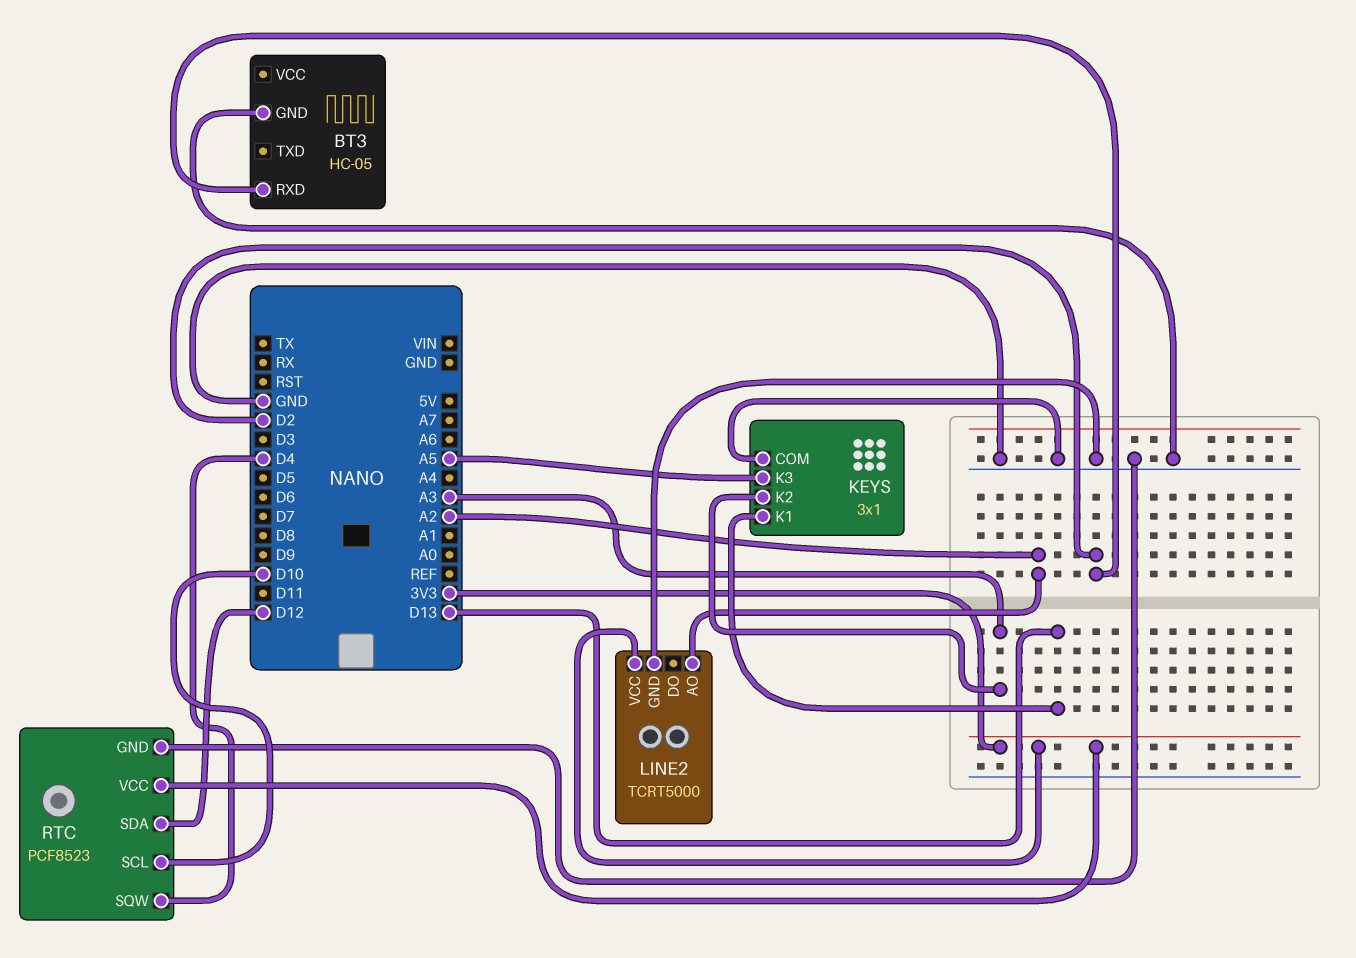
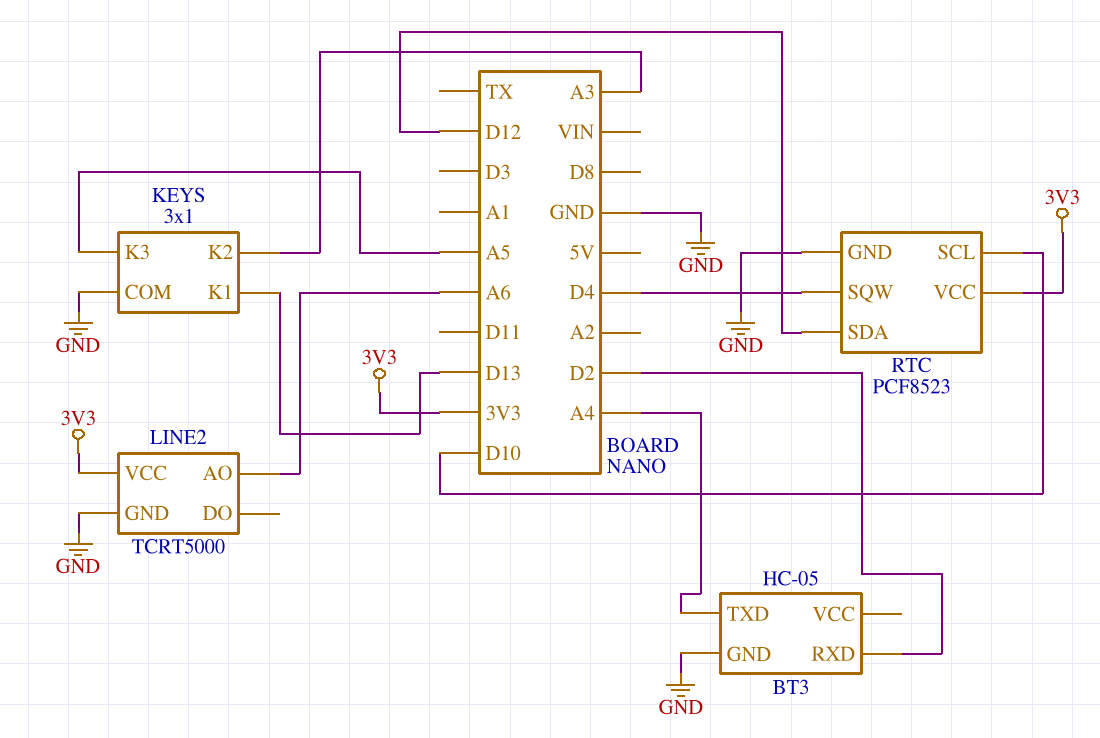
BT3 pin TXD: none -> A4
LINE2 pin AO: A2 -> A6

